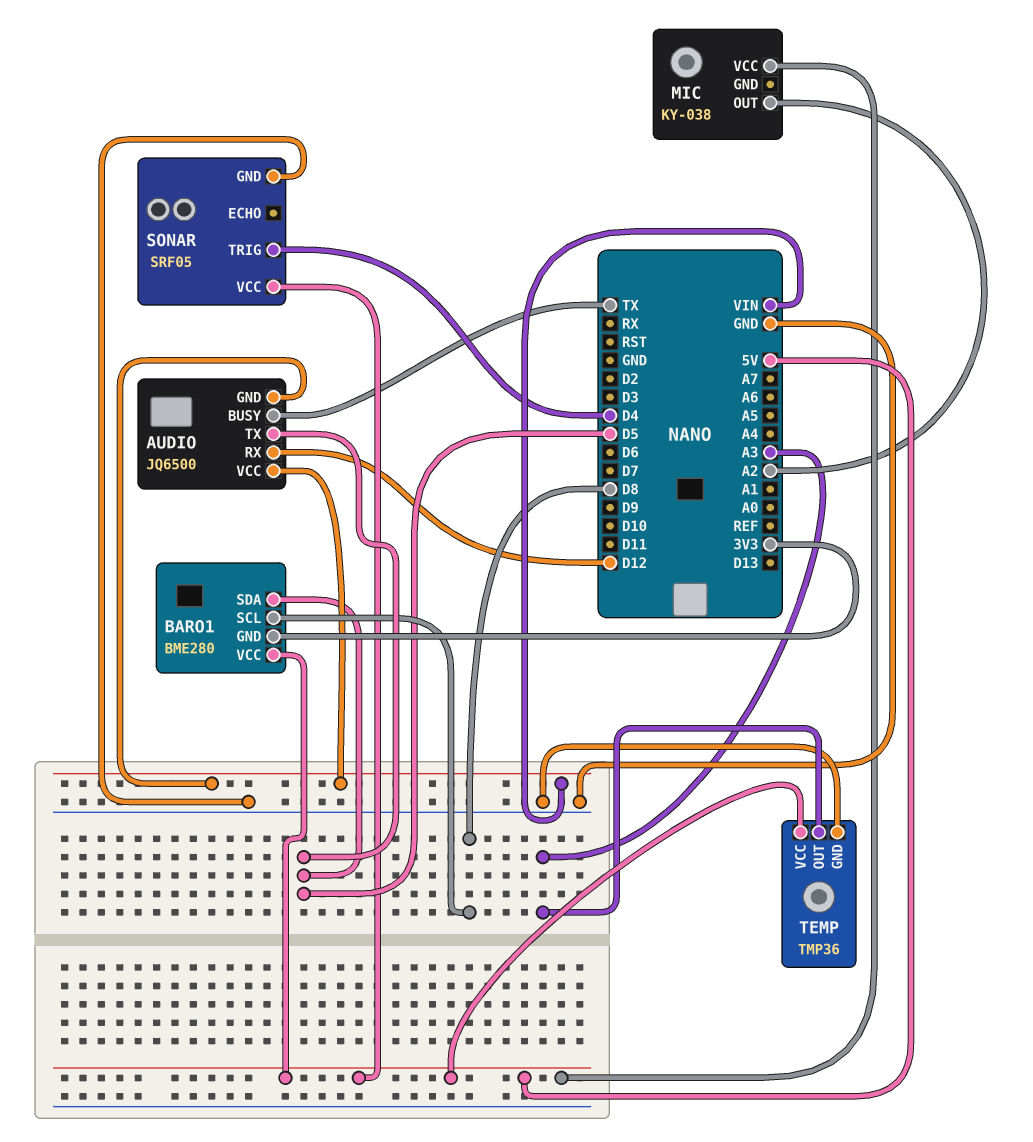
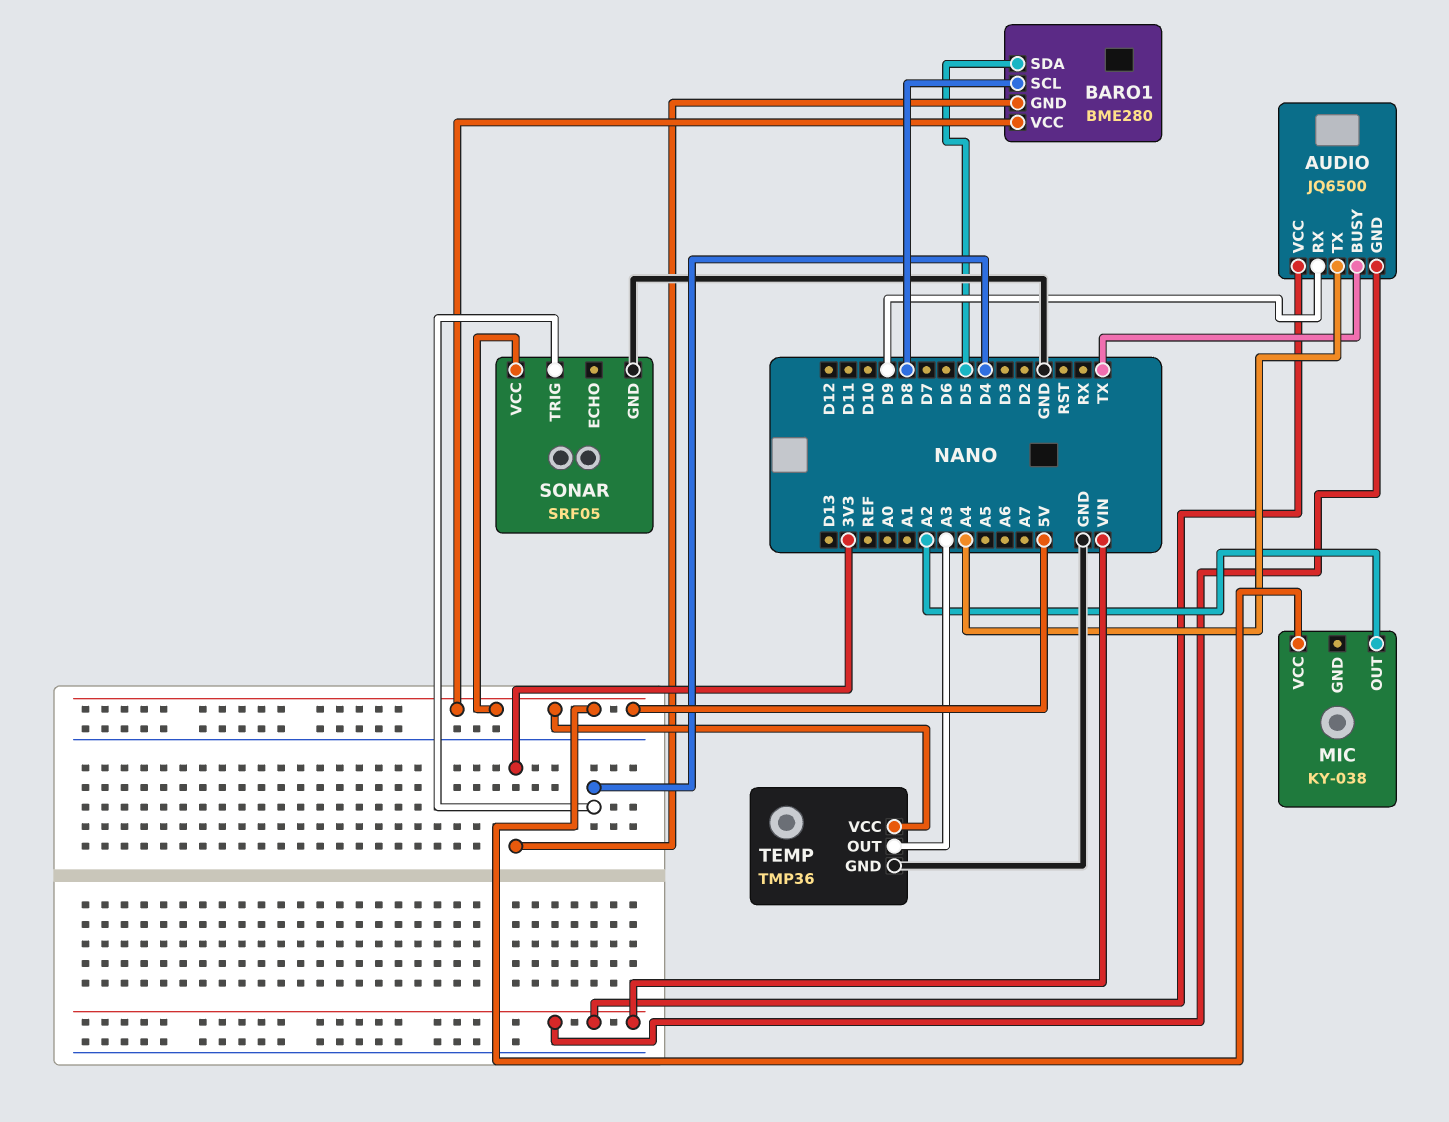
AUDIO pin RX: D12 -> D9
AUDIO pin TX: D5 -> A4

